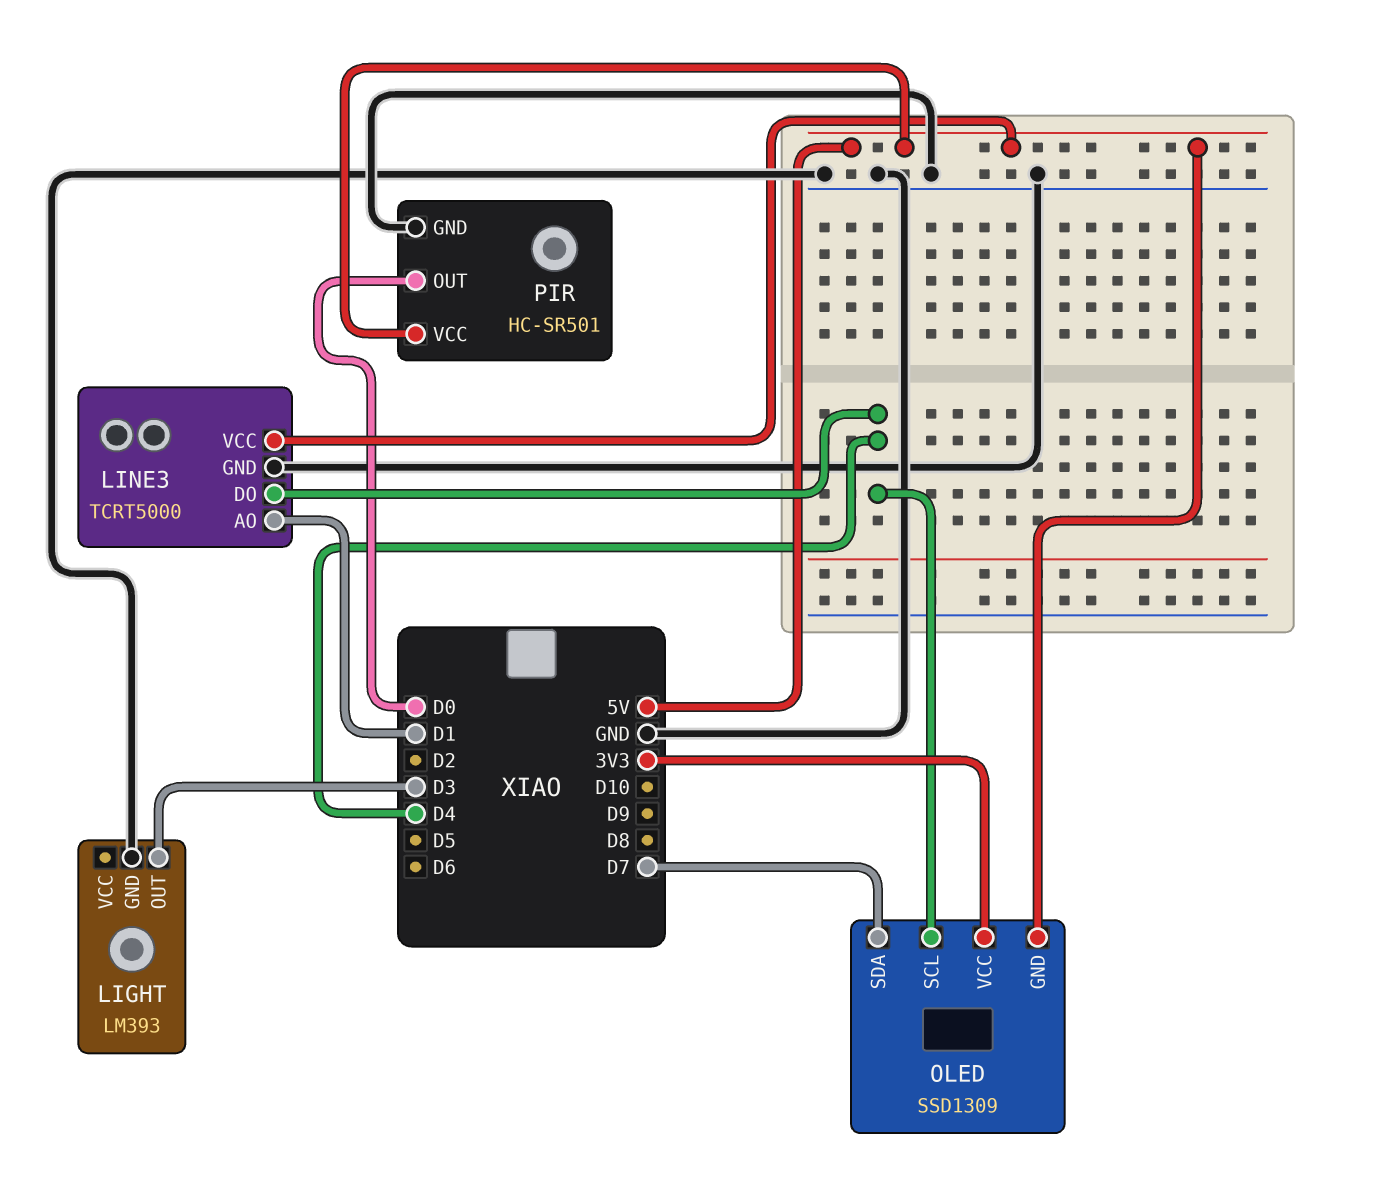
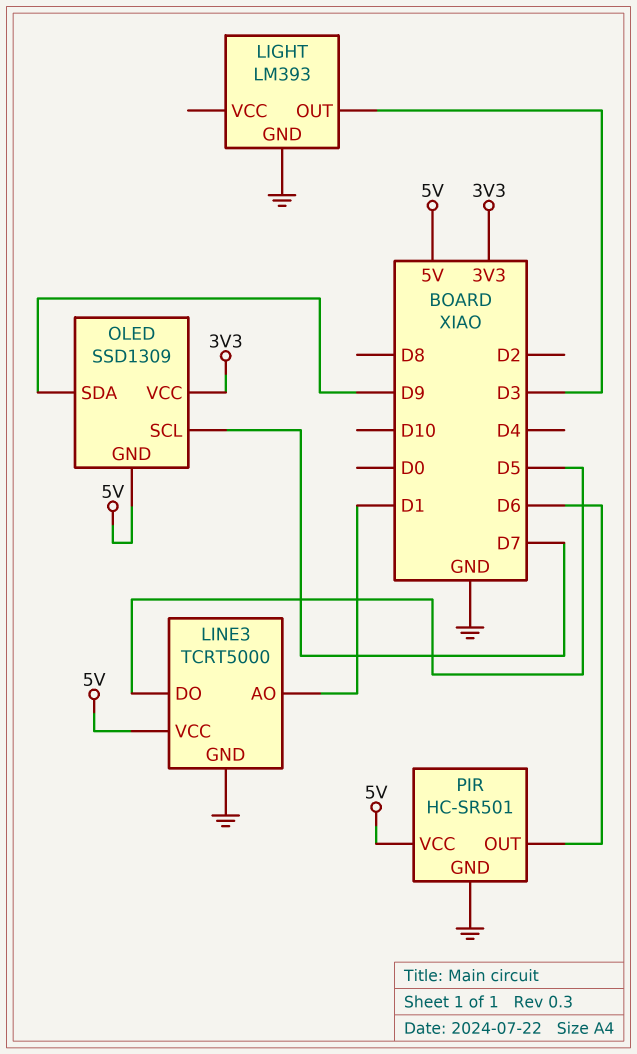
LINE3 pin DO: D4 -> D5
OLED pin SCL: D4 -> D7
OLED pin SDA: D7 -> D9
PIR pin OUT: D0 -> D6

